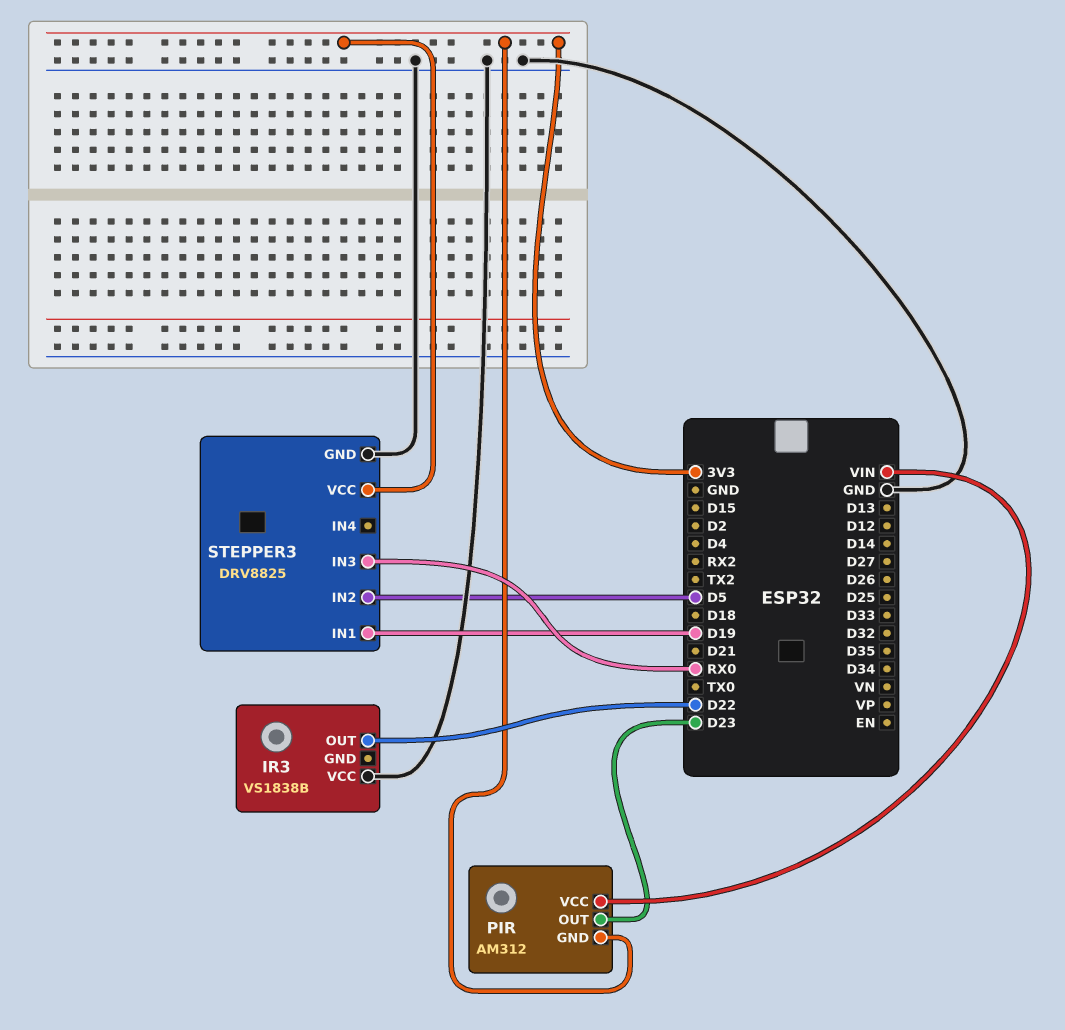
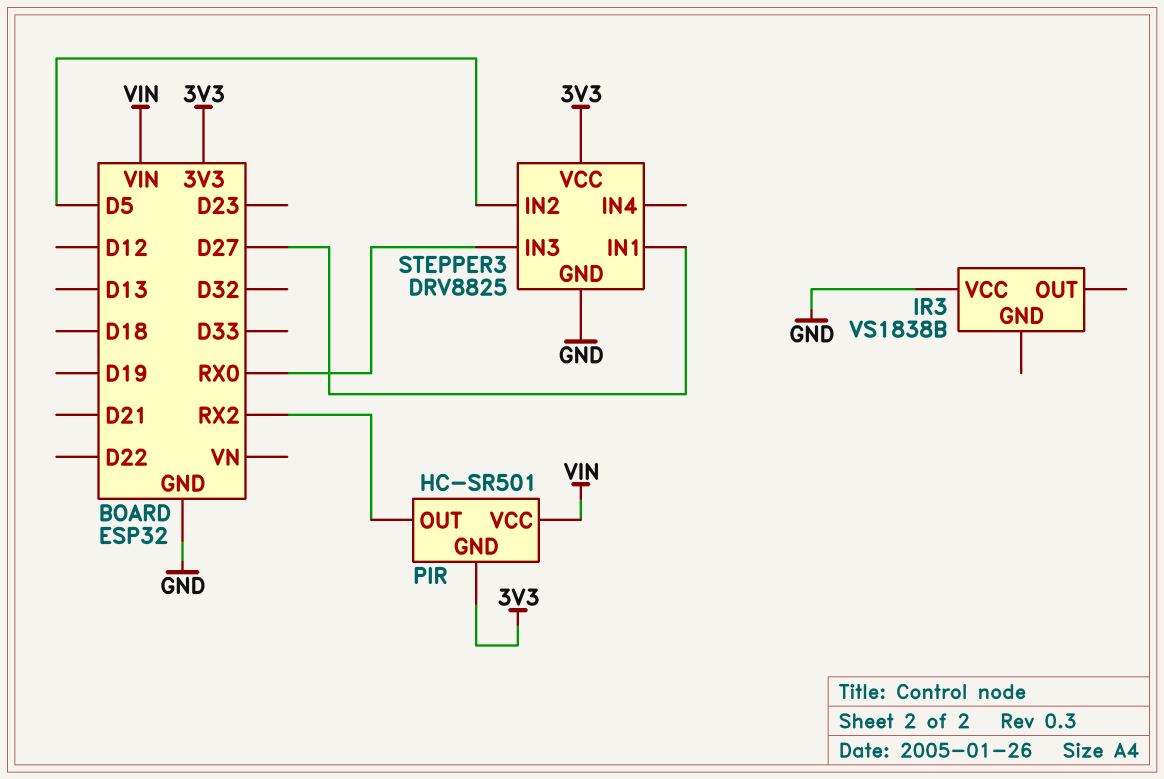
IR3 pin OUT: D22 -> none
PIR: AM312 -> HC-SR501
PIR pin OUT: D23 -> RX2
STEPPER3 pin IN1: D19 -> D27

